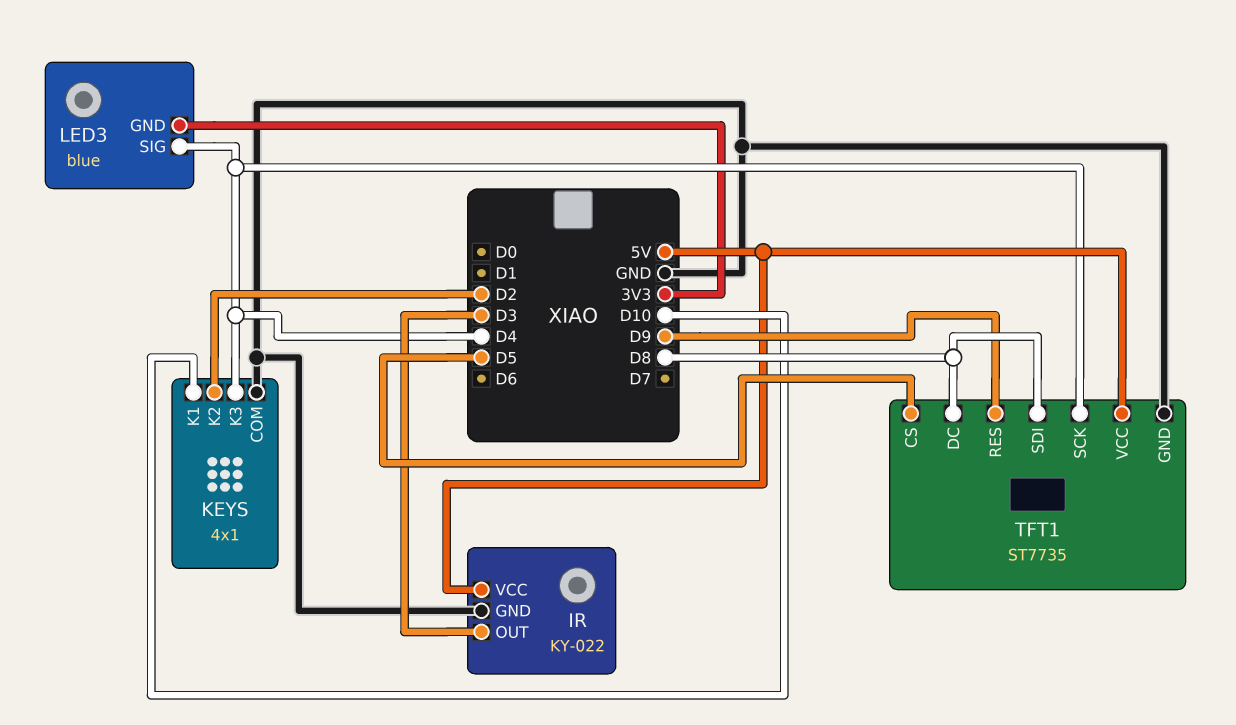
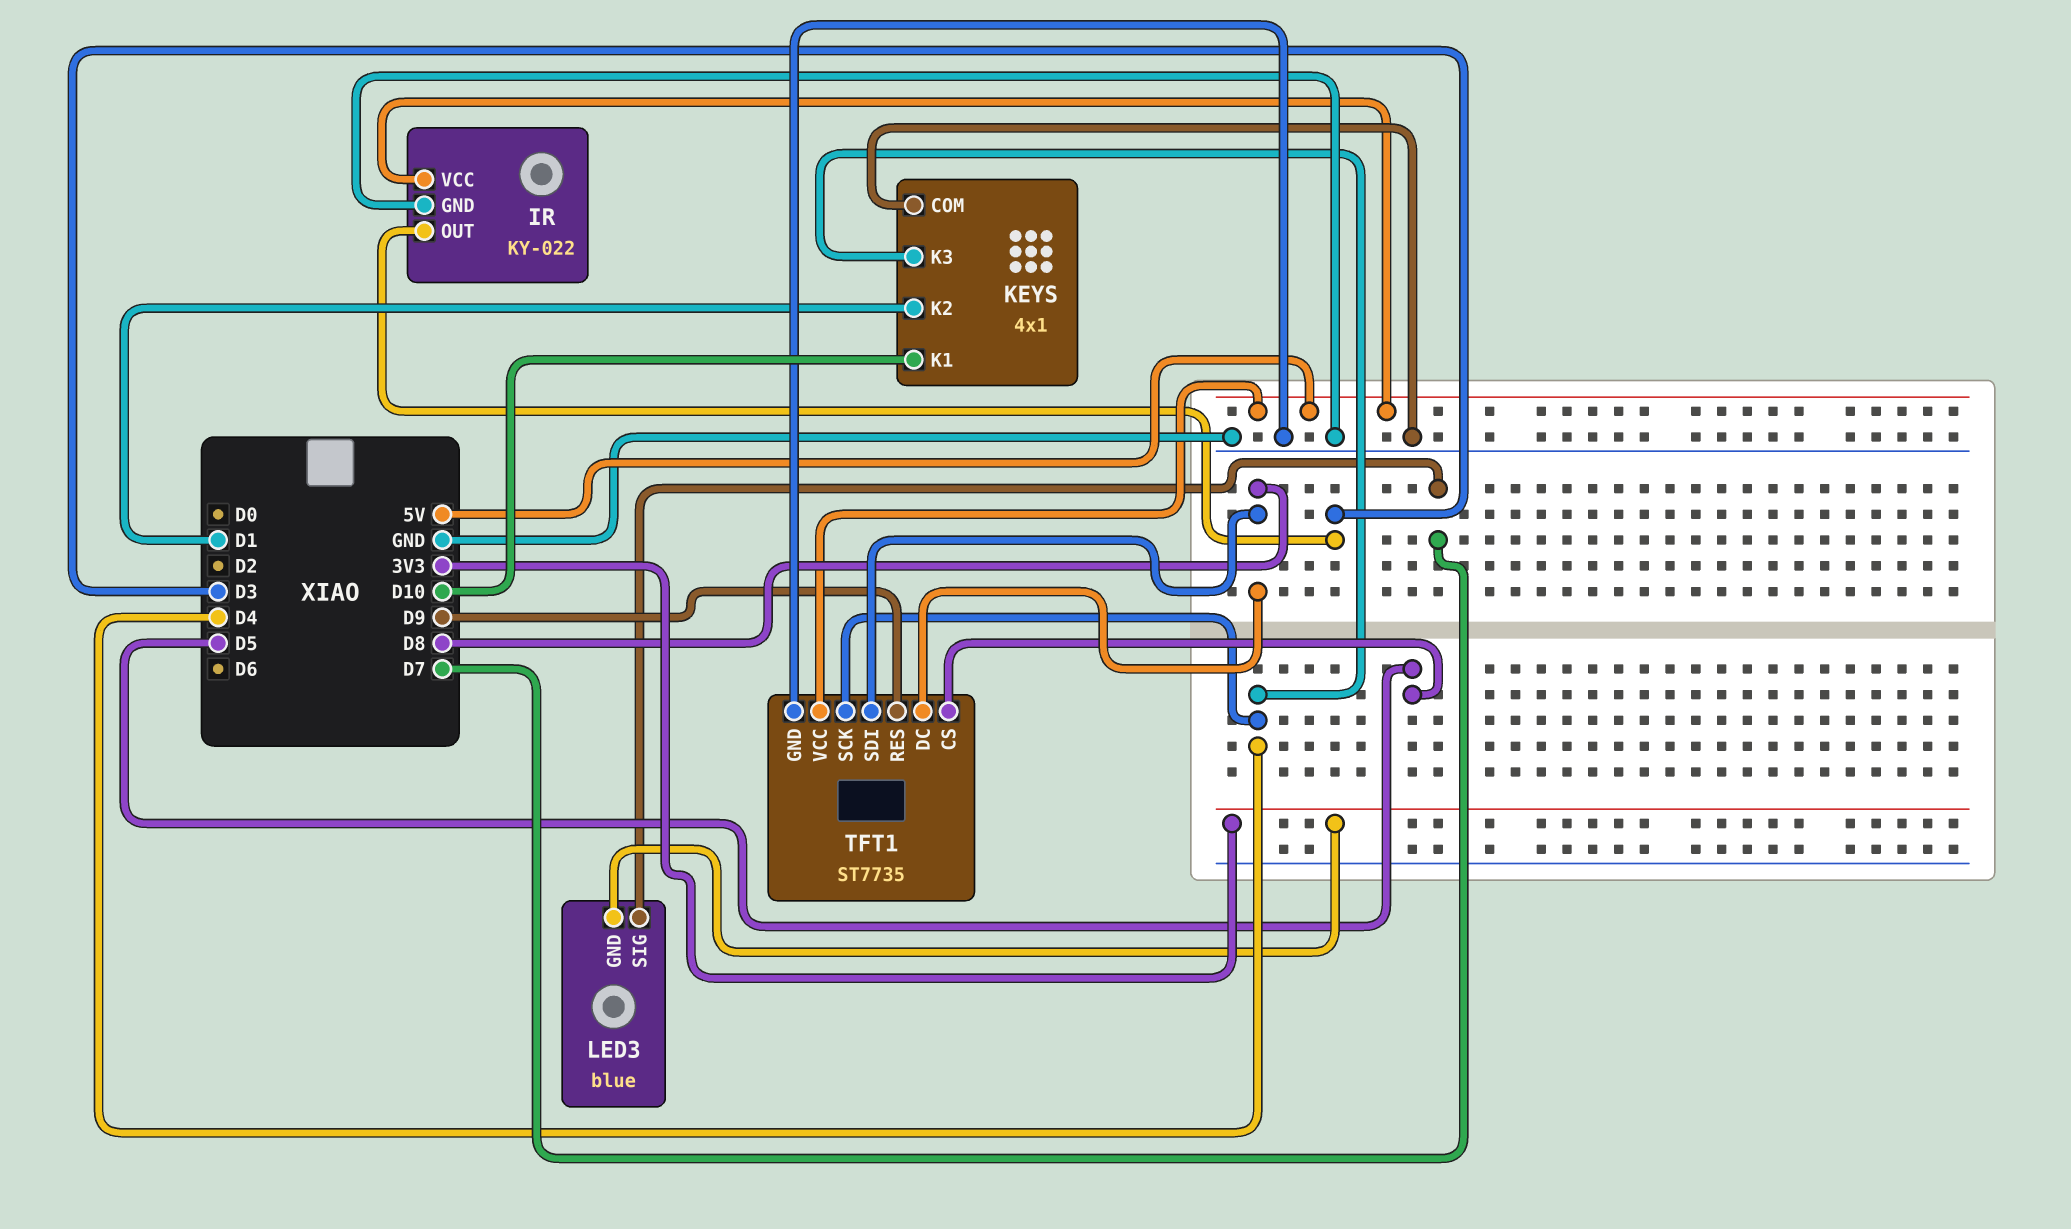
KEYS pin K2: D2 -> D1
LED3 pin SIG: D4 -> D7

